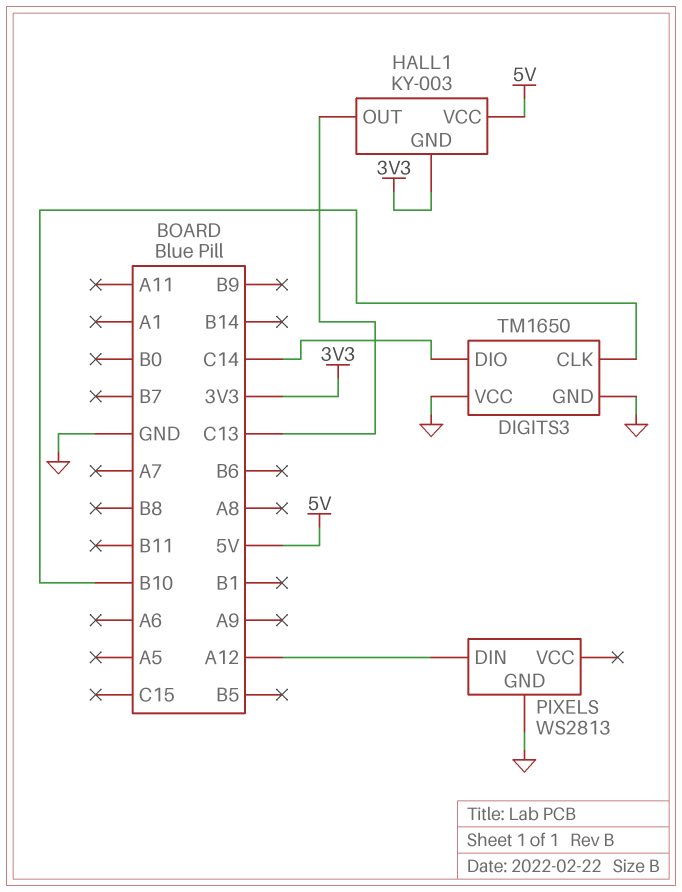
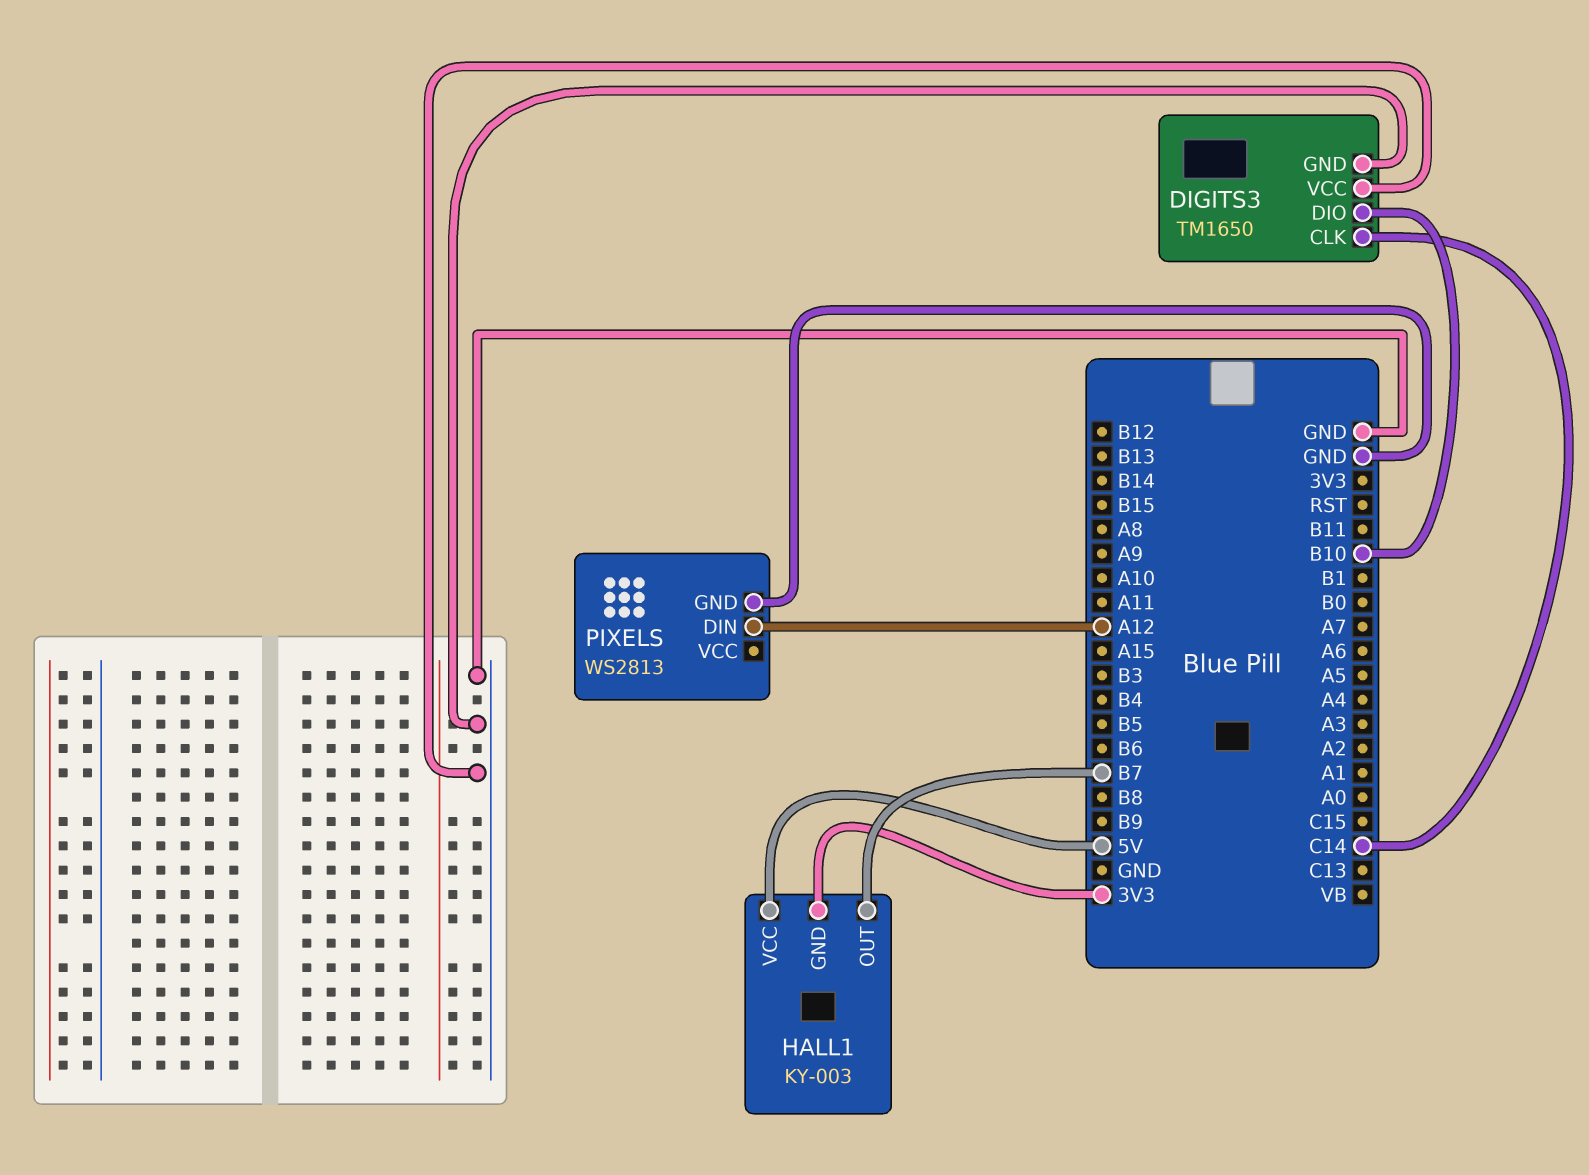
DIGITS3 pin CLK: B10 -> C14
DIGITS3 pin DIO: C14 -> B10
HALL1 pin OUT: C13 -> B7

